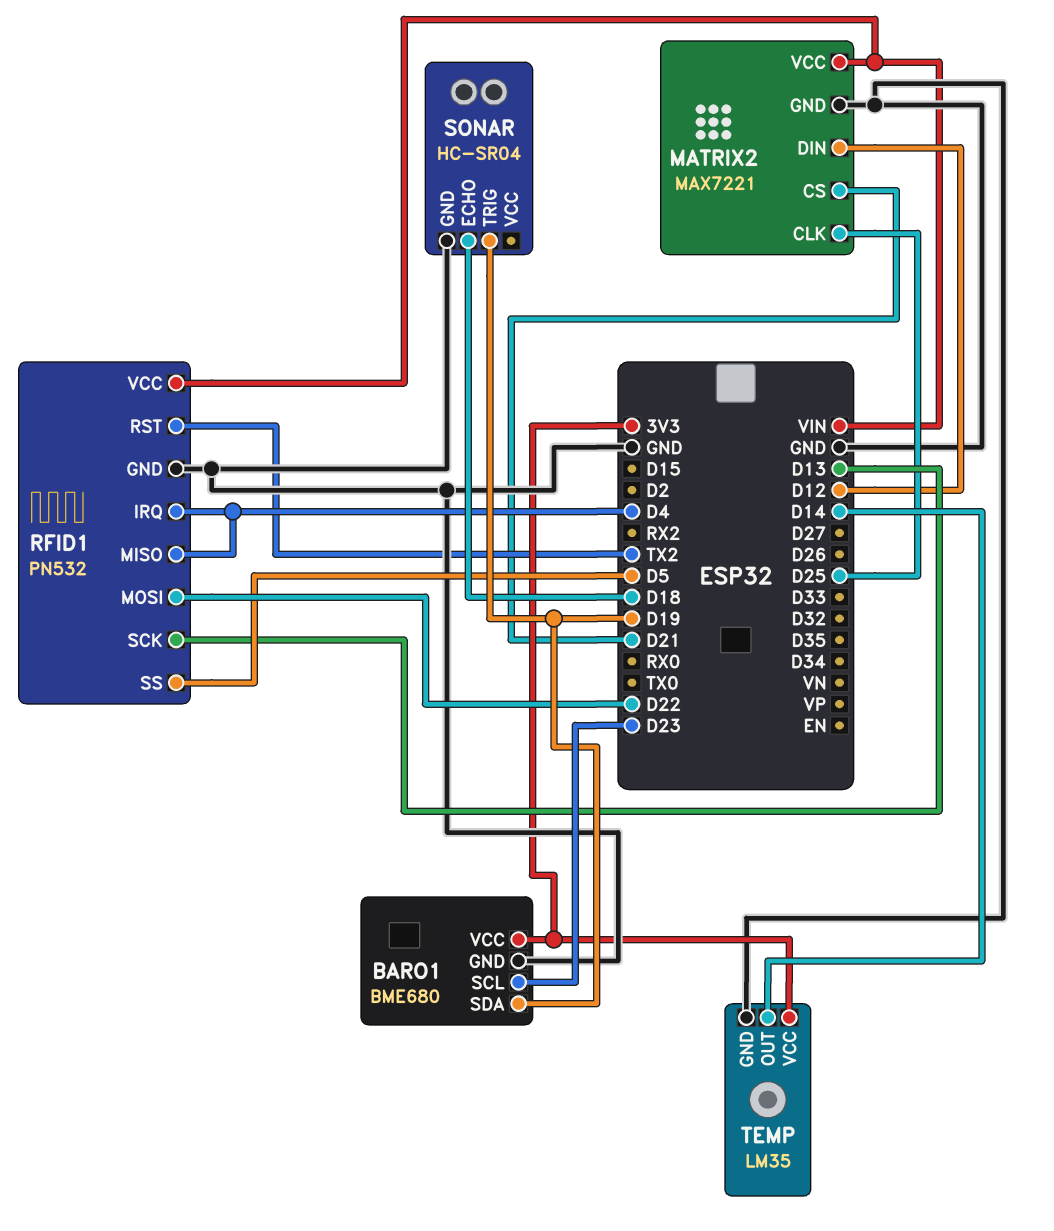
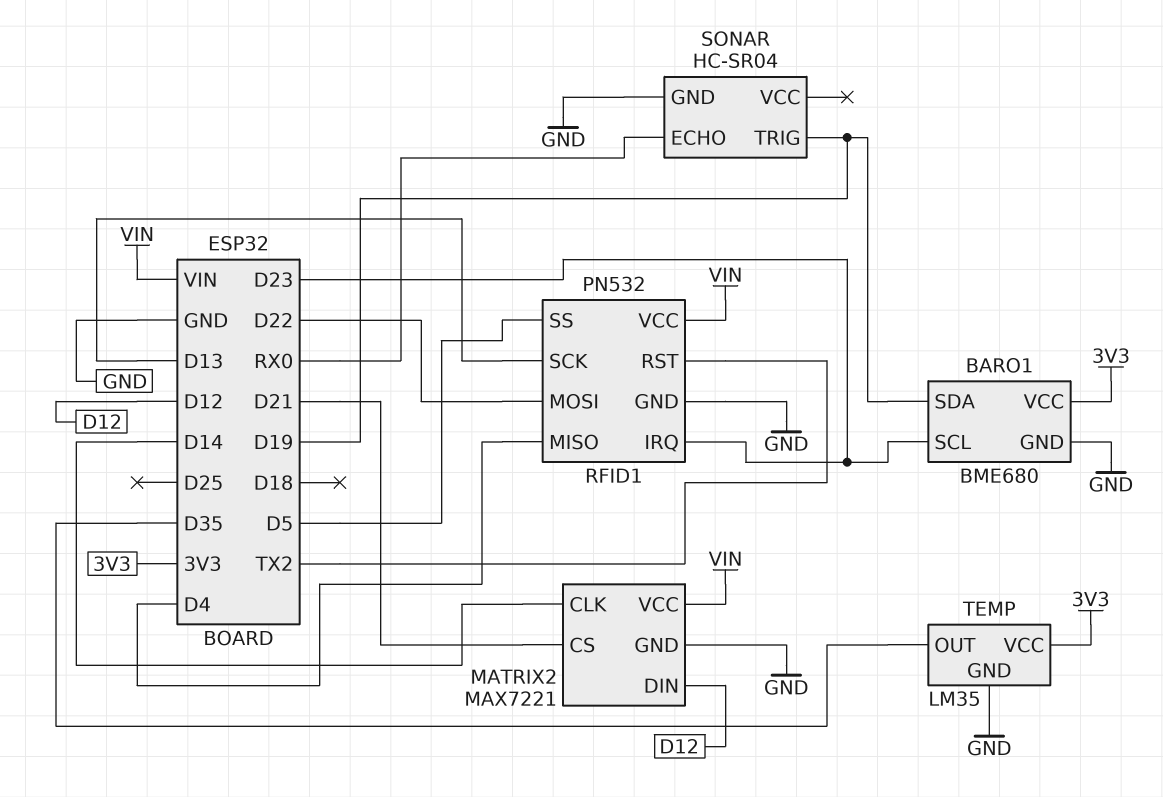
MATRIX2 pin CLK: D25 -> D14
RFID1 pin IRQ: D4 -> D23
SONAR pin ECHO: D18 -> RX0
TEMP pin OUT: D14 -> D35

